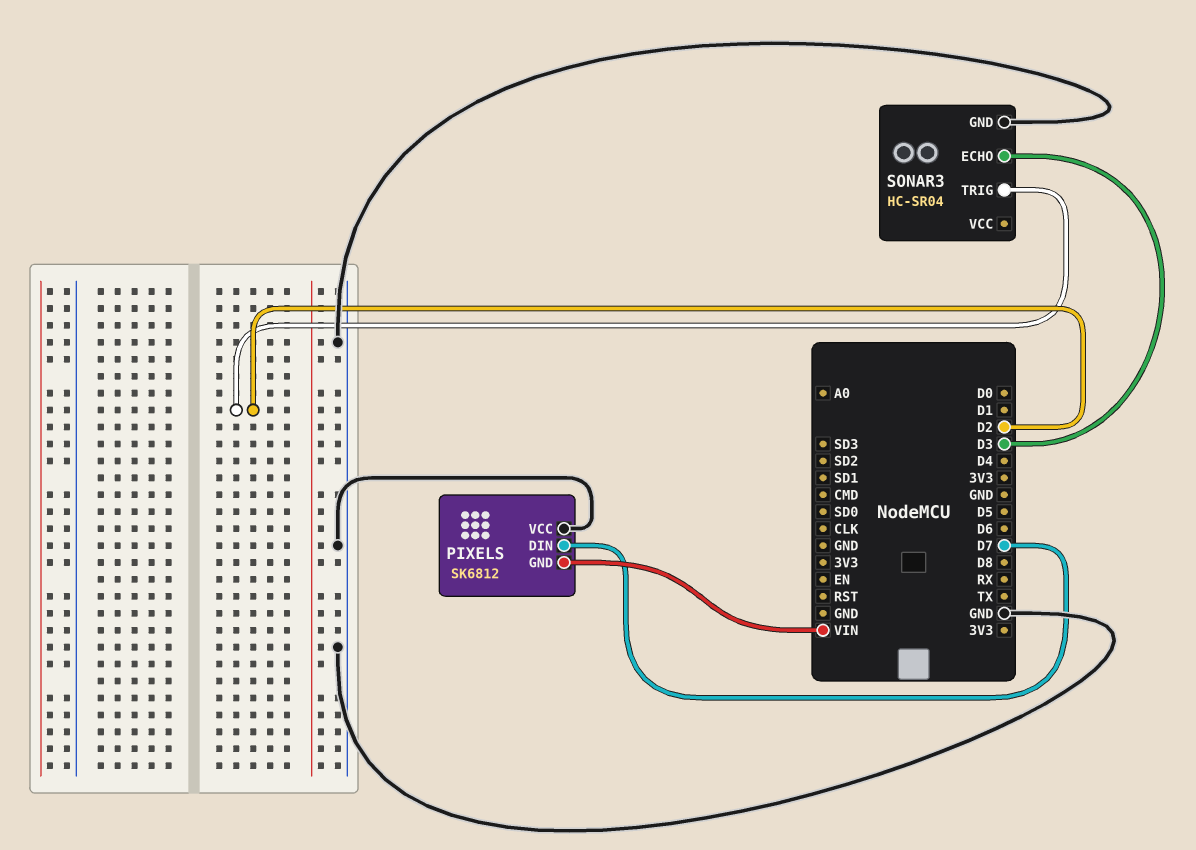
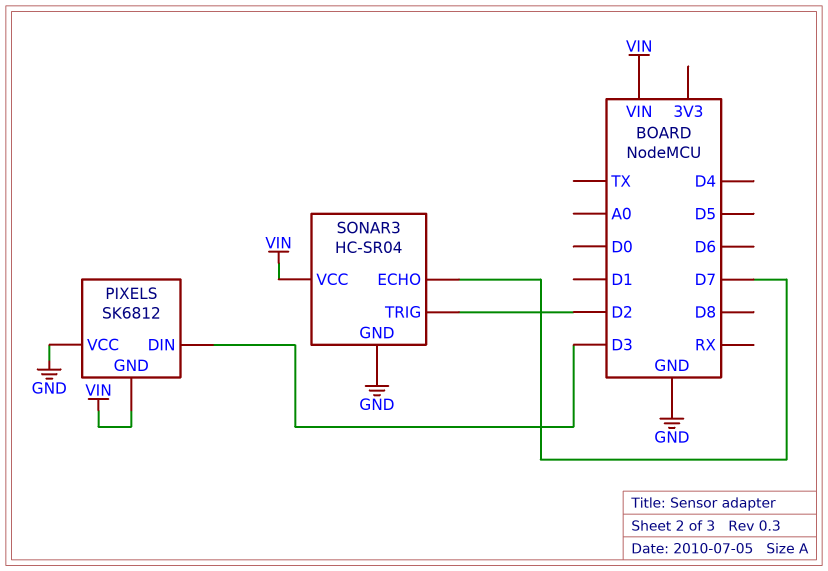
PIXELS pin DIN: D7 -> D3
SONAR3 pin ECHO: D3 -> D7
SONAR3 pin VCC: none -> VIN

